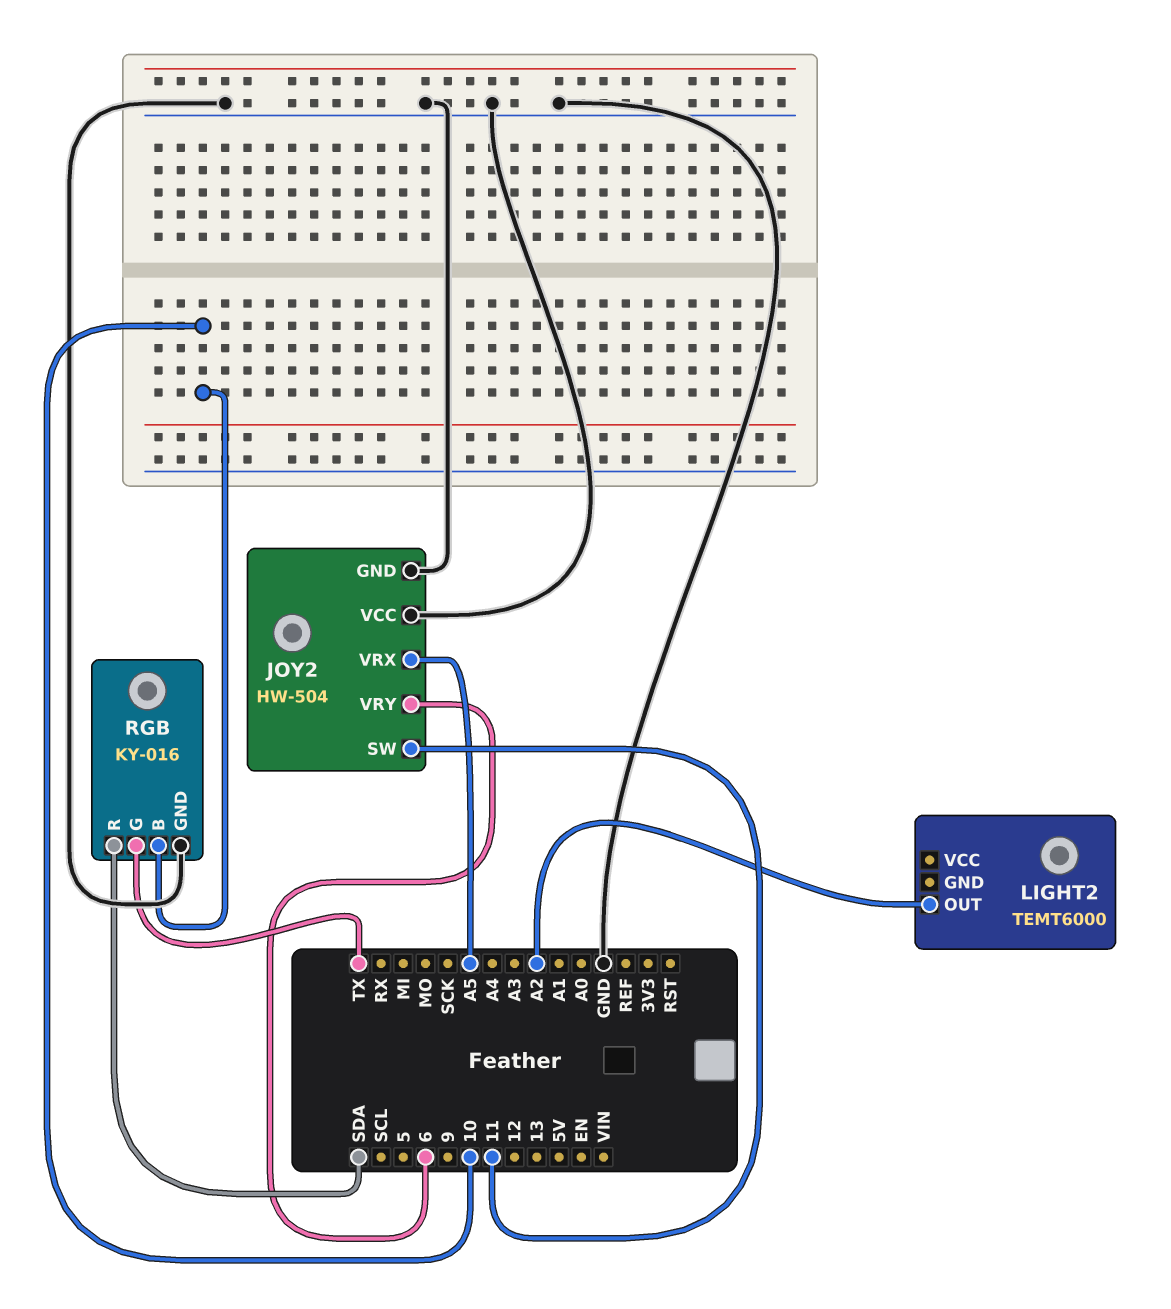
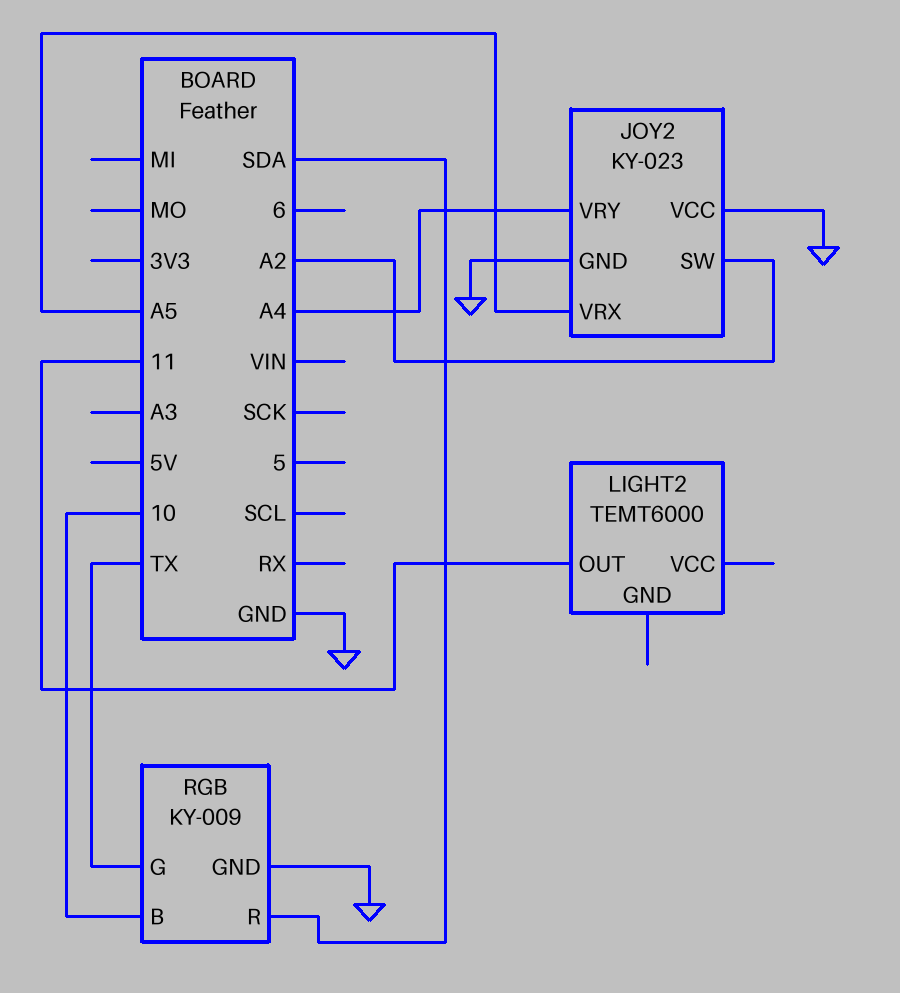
JOY2: HW-504 -> KY-023
JOY2 pin SW: 11 -> A2
JOY2 pin VRY: 6 -> A4
LIGHT2 pin OUT: A2 -> 11
RGB: KY-016 -> KY-009

